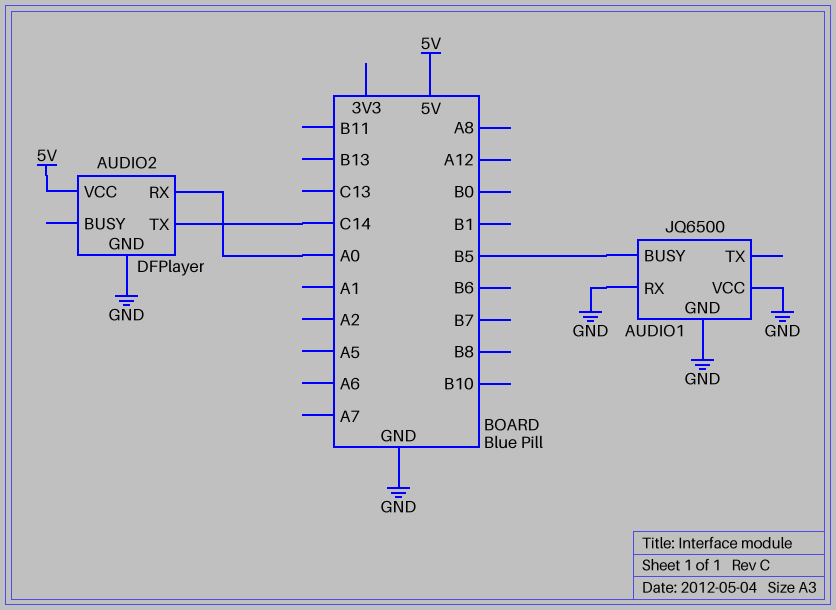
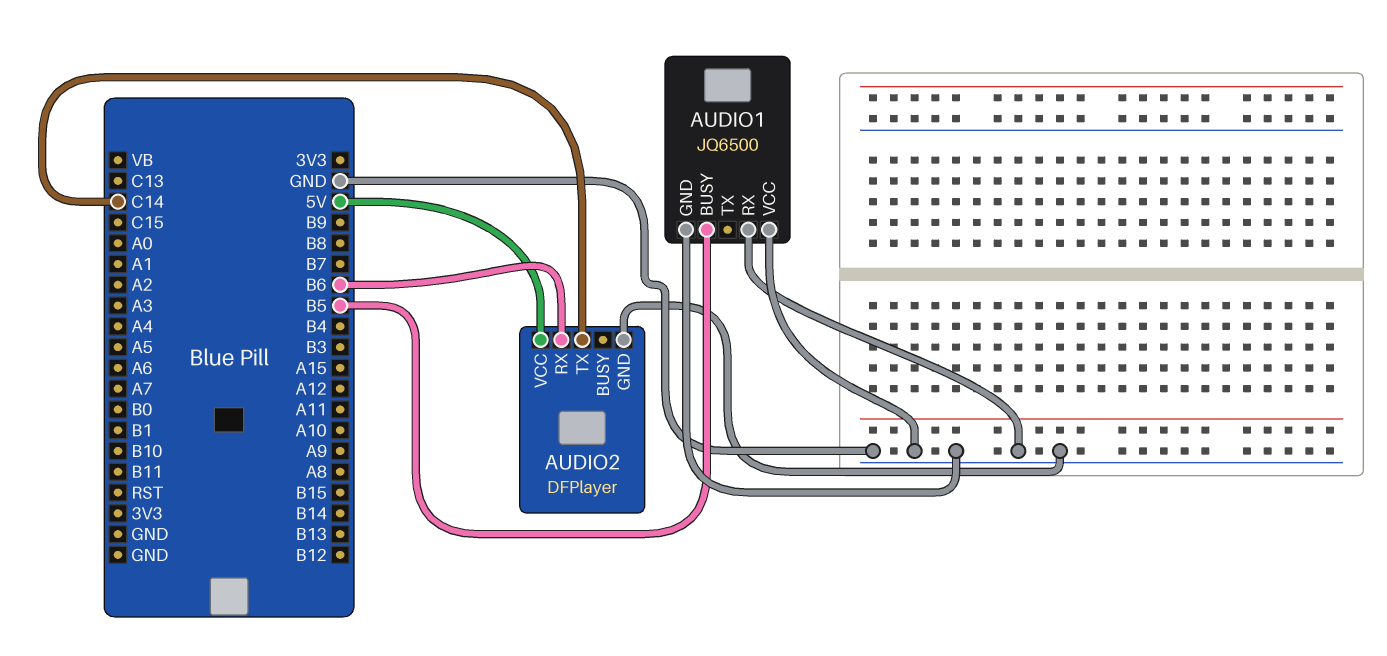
AUDIO2 pin RX: A0 -> B6

